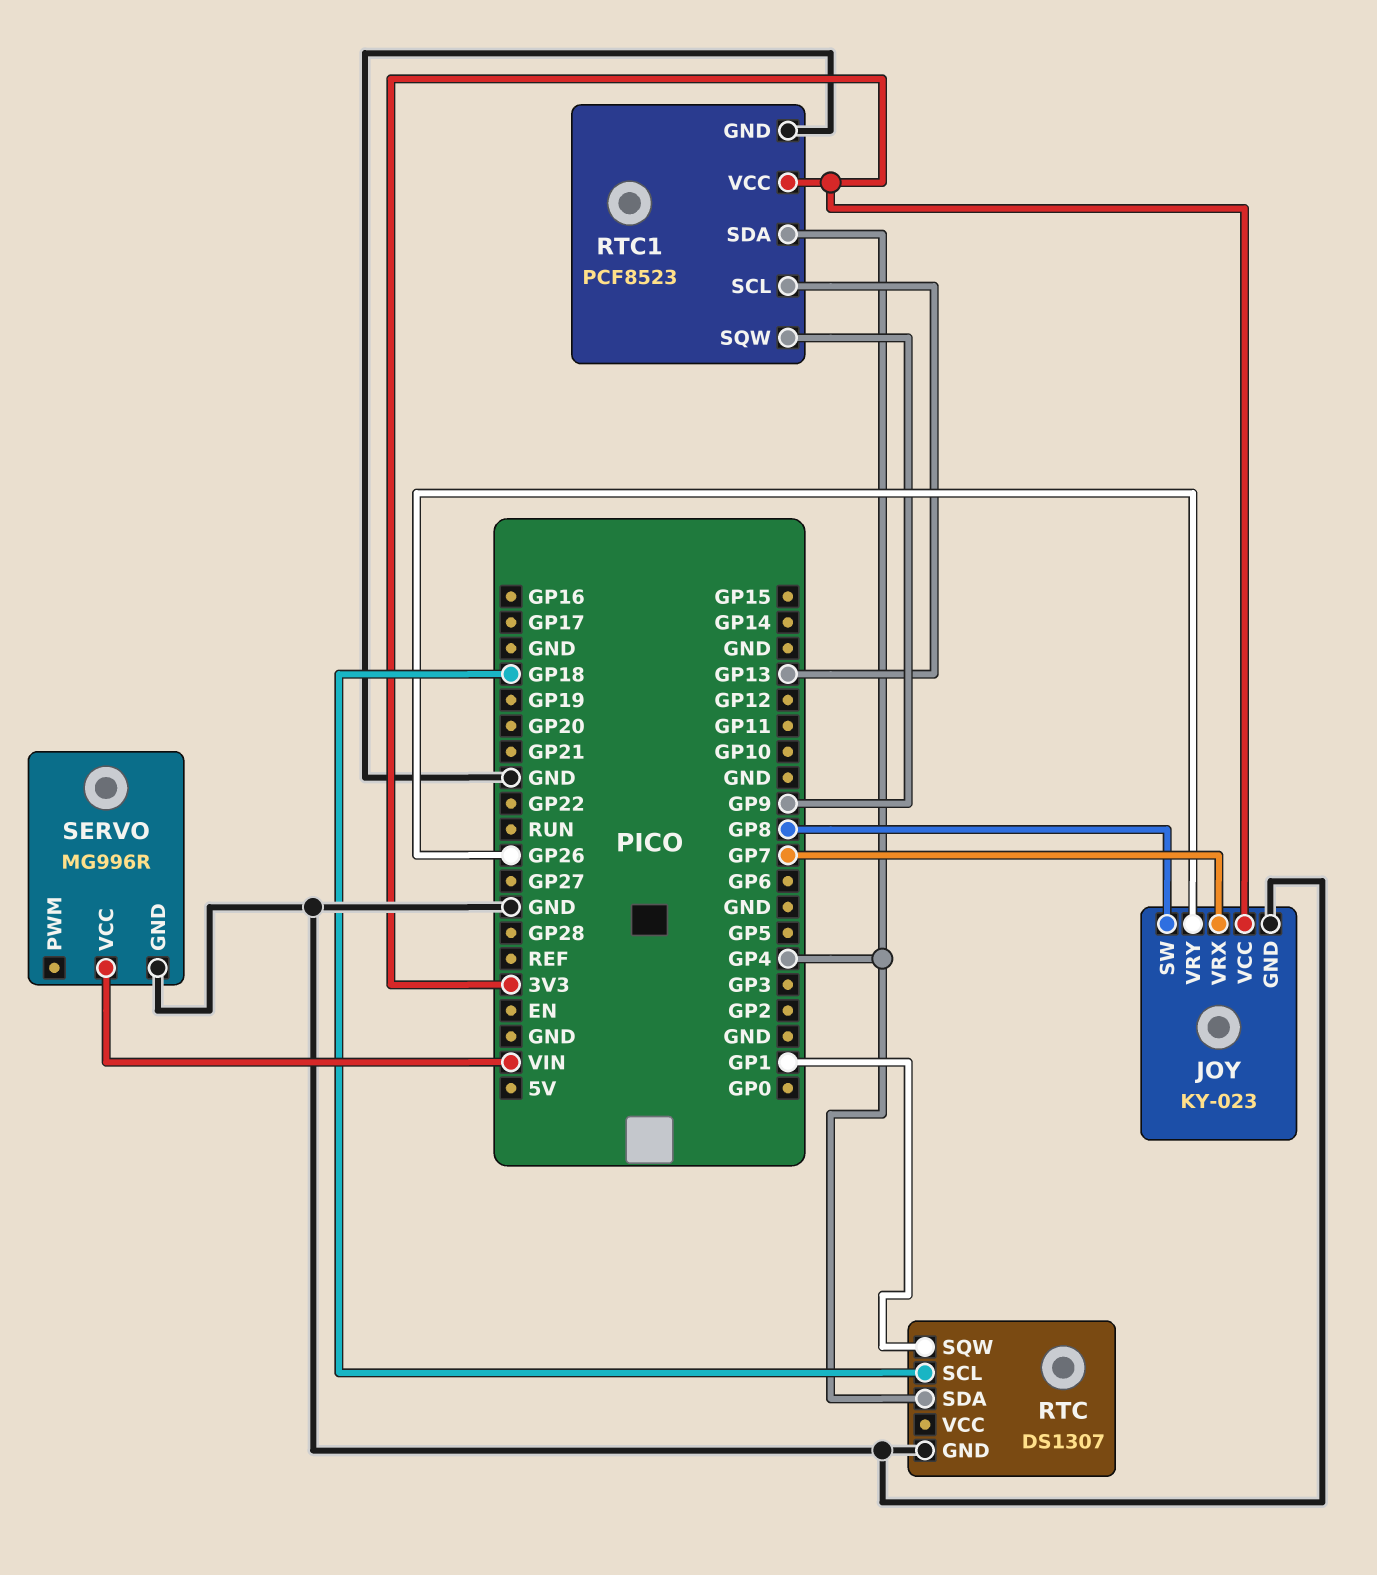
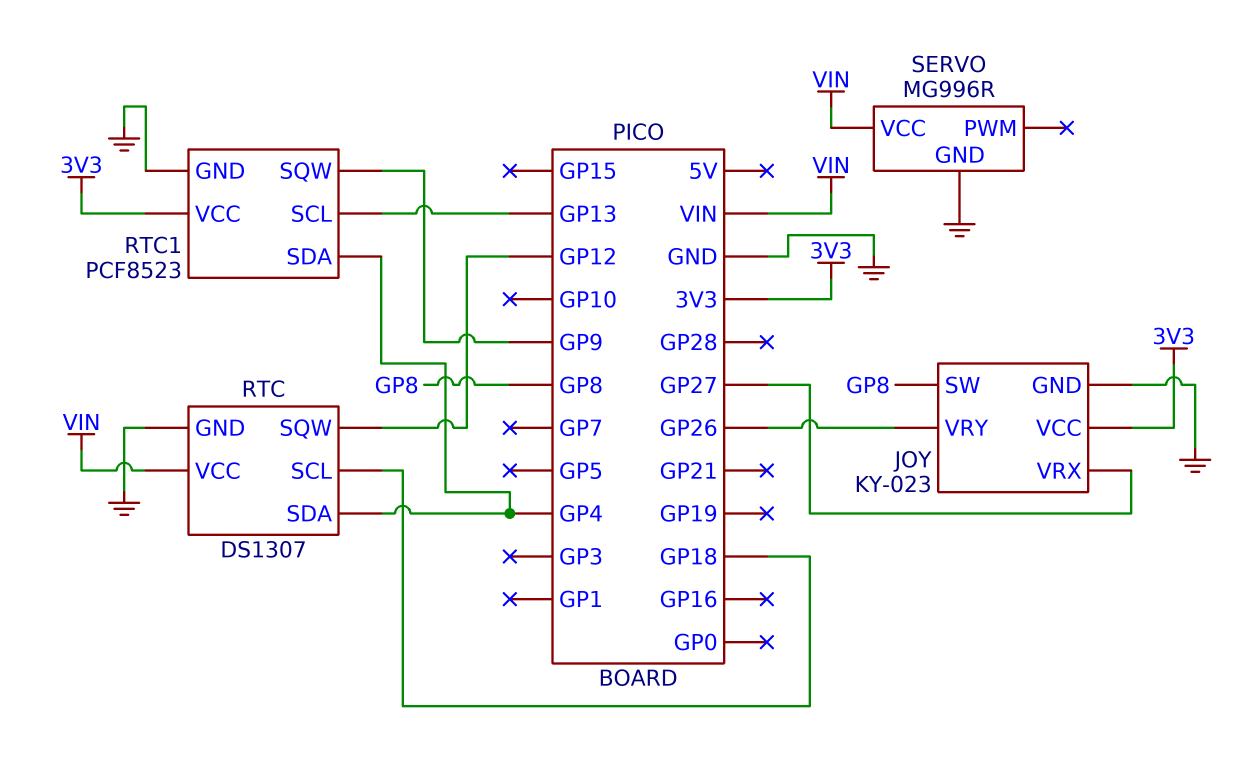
JOY pin VRX: GP7 -> GP27
RTC pin SQW: GP1 -> GP12
RTC pin VCC: none -> VIN

